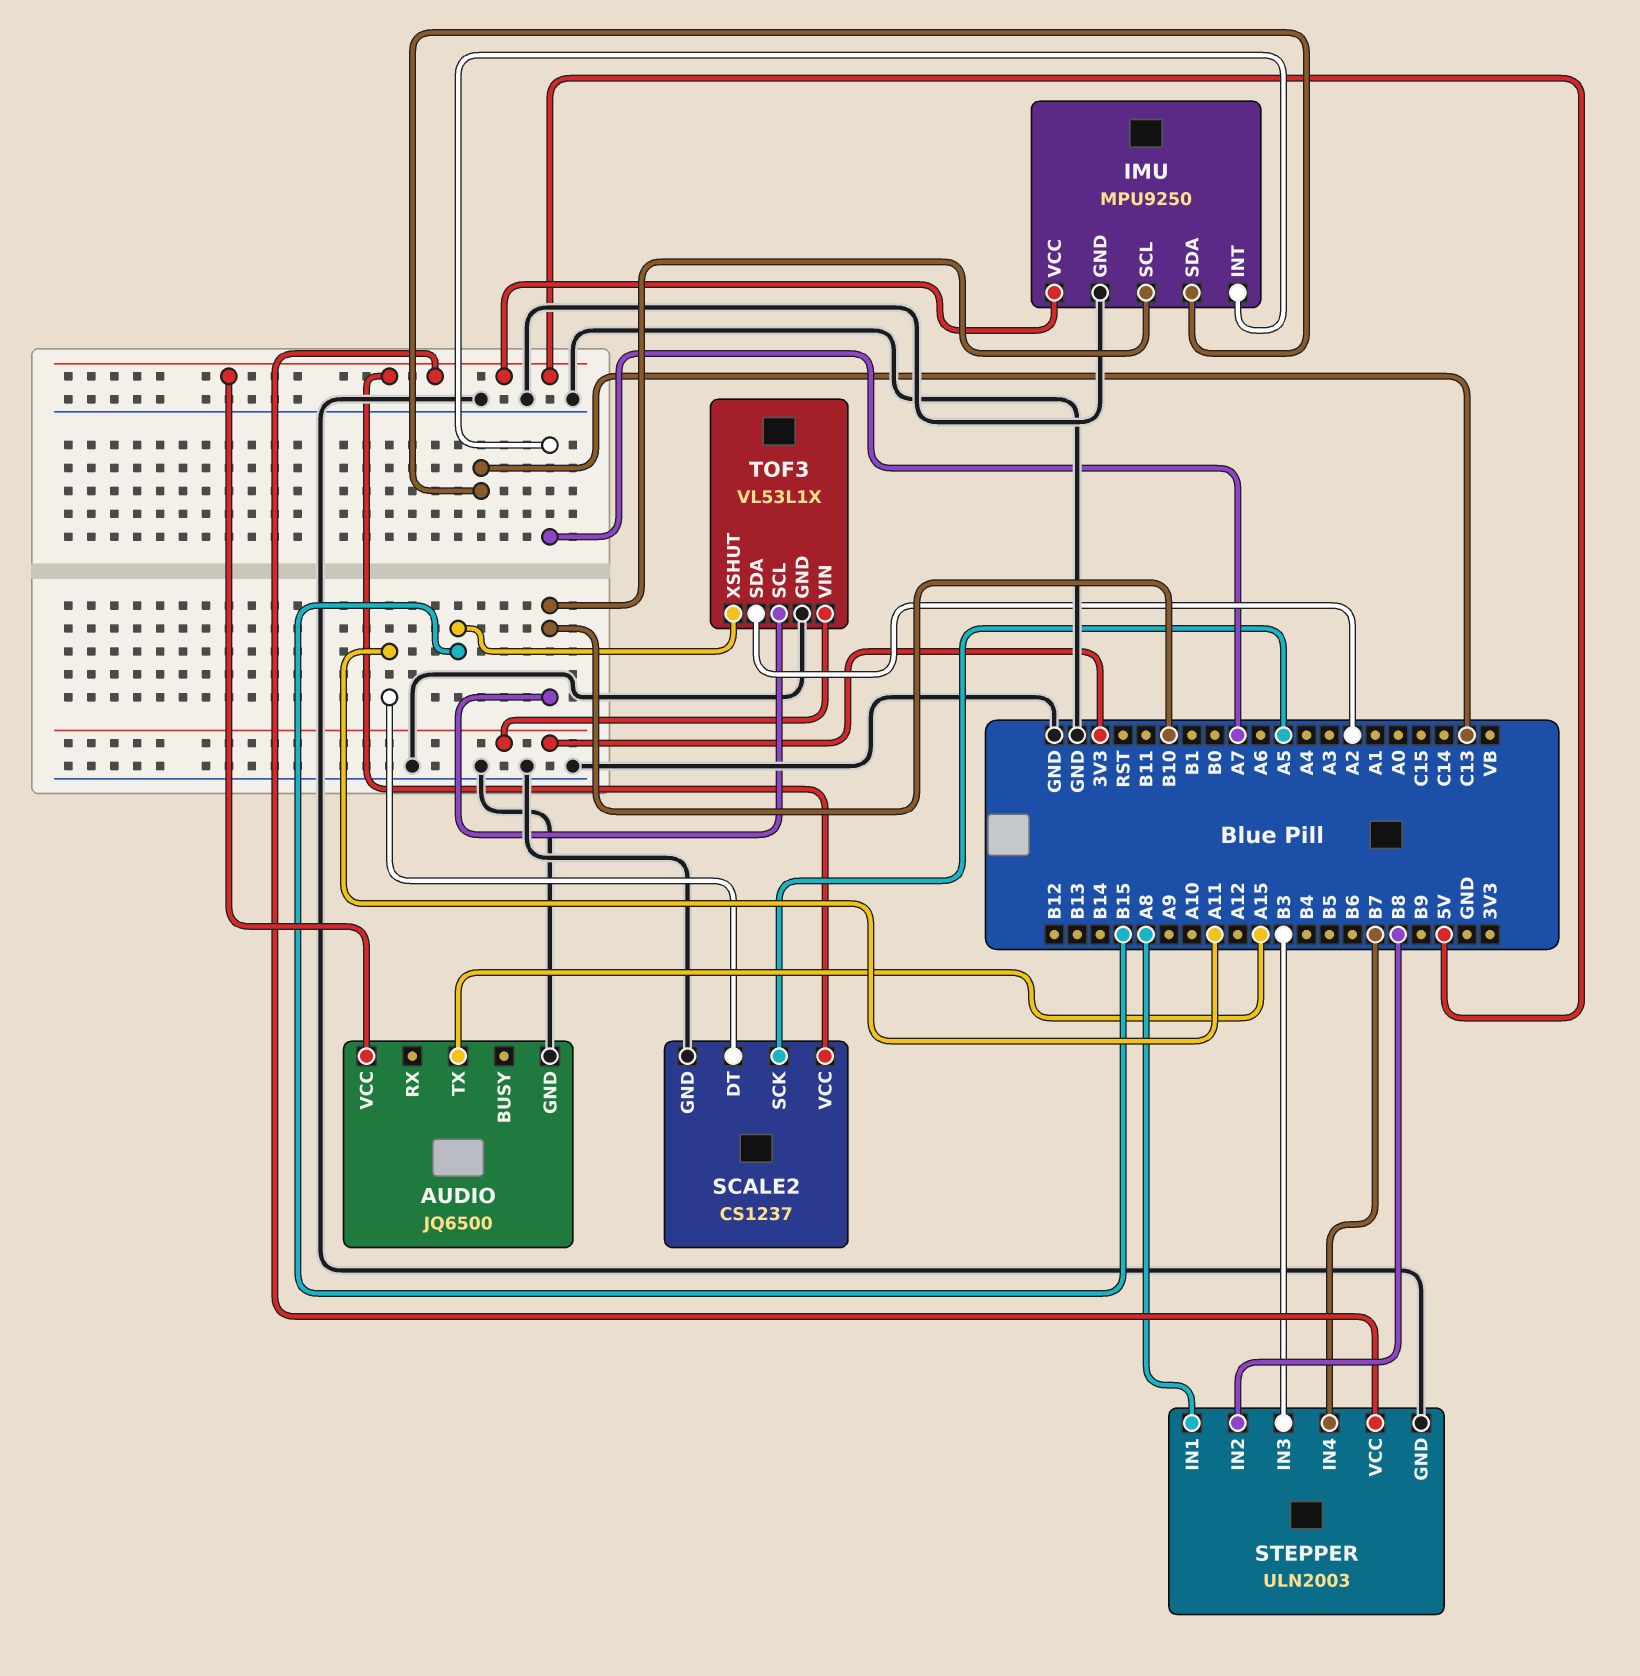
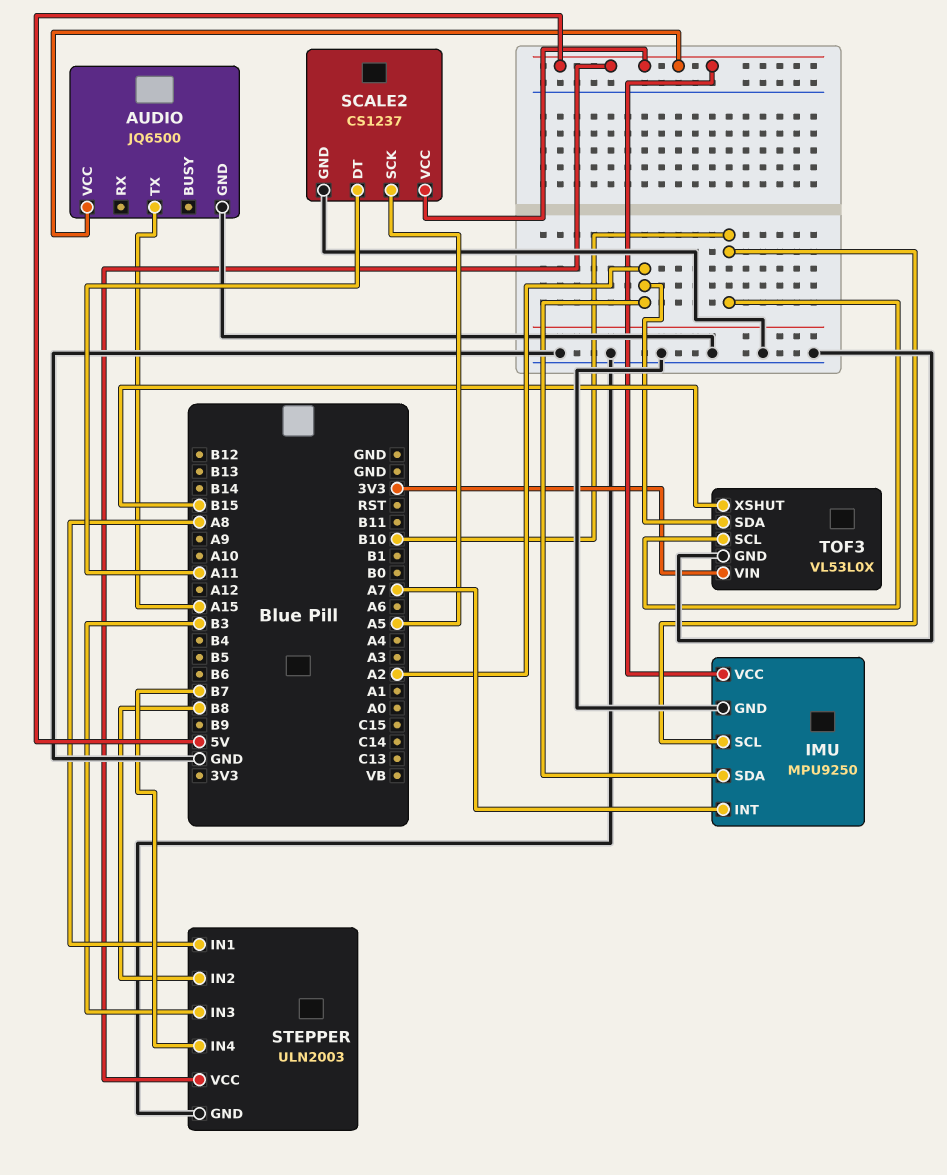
IMU pin SDA: C13 -> A2
TOF3: VL53L1X -> VL53L0X

